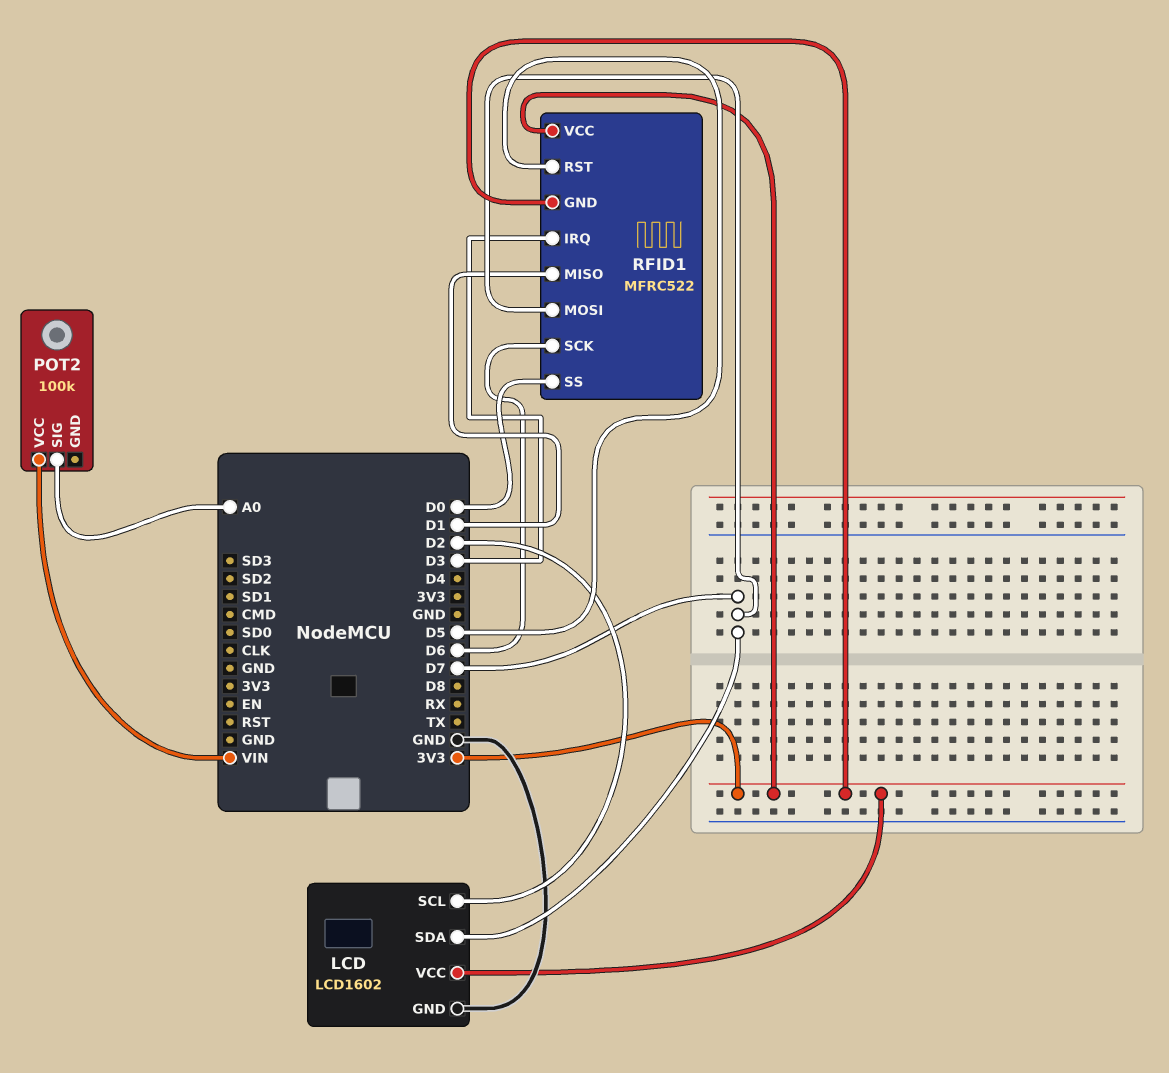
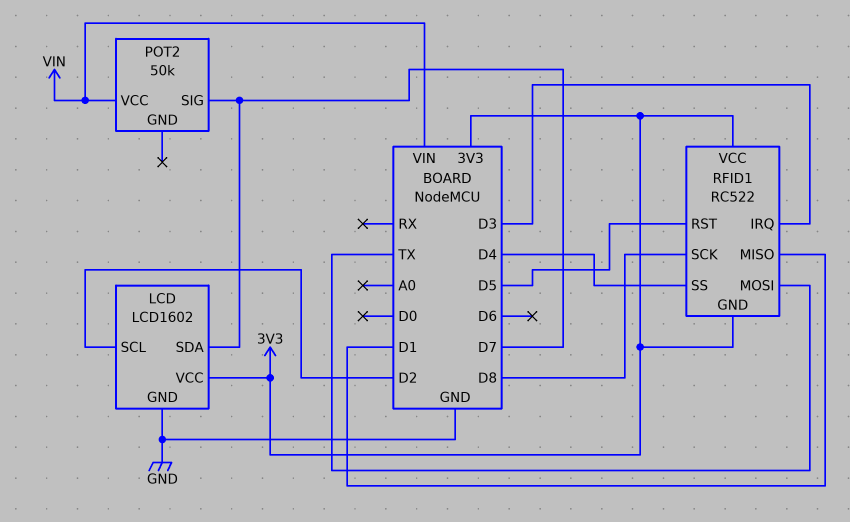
POT2: 100k -> 50k
POT2 pin SIG: A0 -> D7
RFID1: MFRC522 -> RC522
RFID1 pin MOSI: D7 -> TX
RFID1 pin SCK: D6 -> D8
RFID1 pin SS: D0 -> D4

